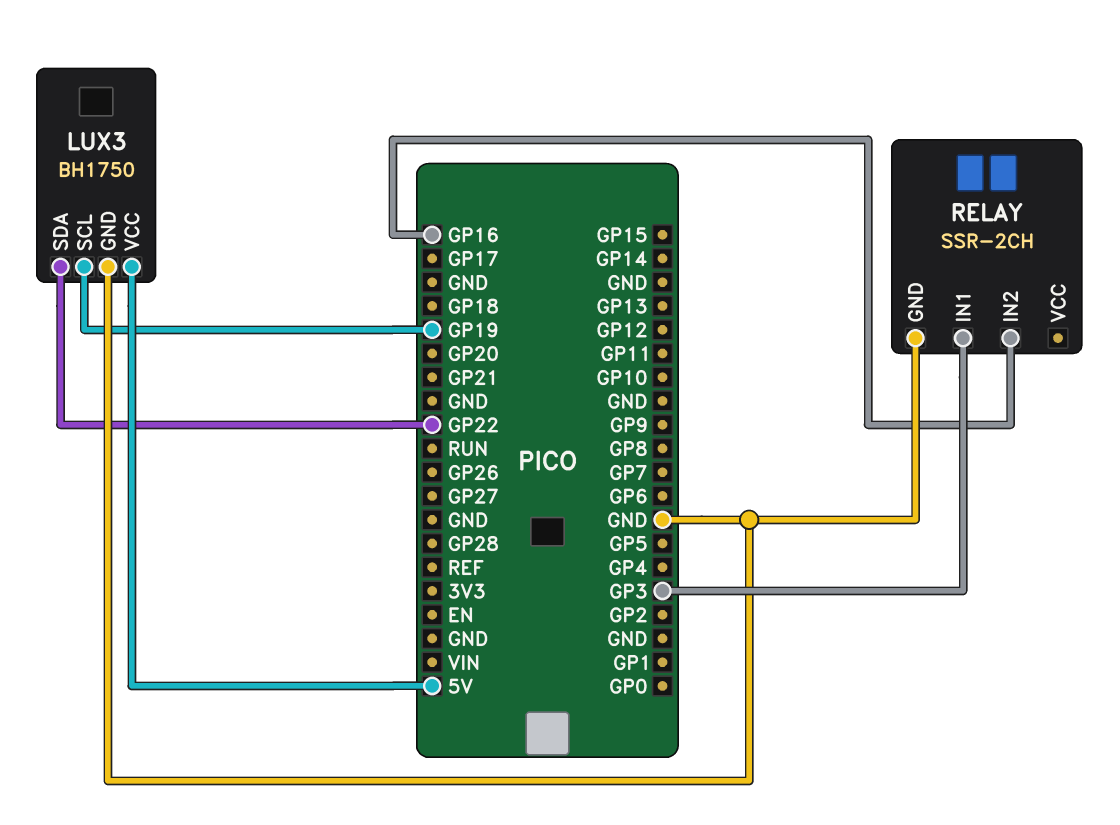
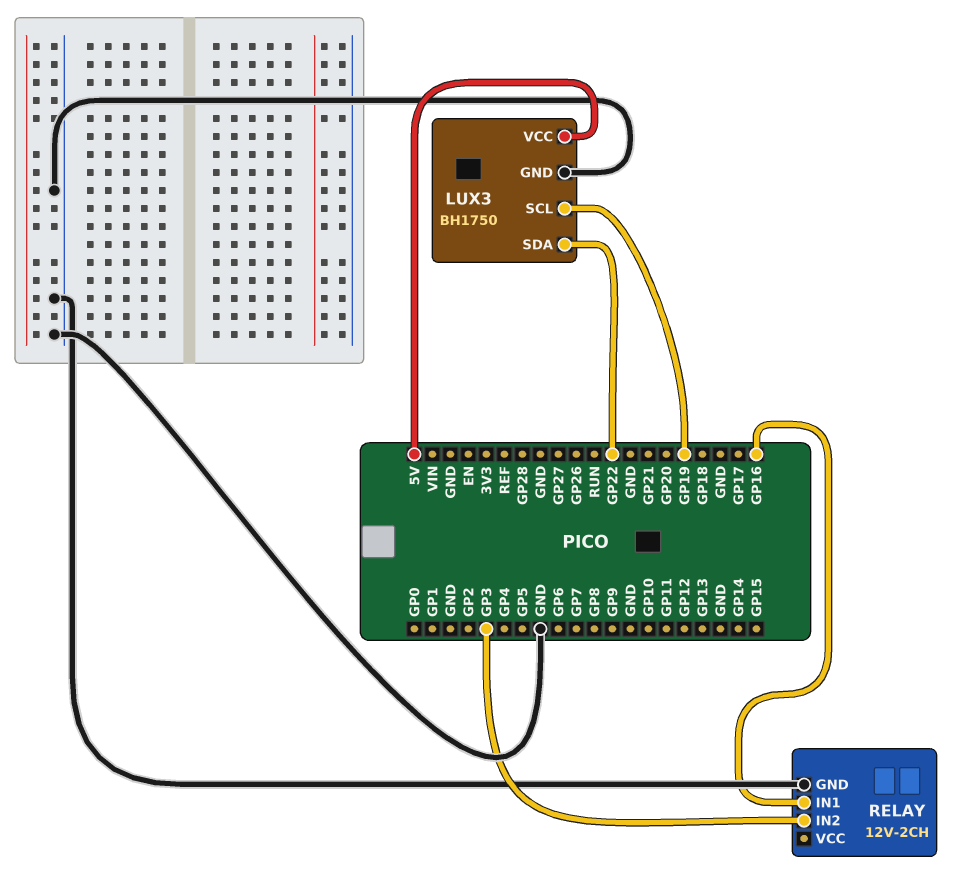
RELAY: SSR-2CH -> 12V-2CH
RELAY pin IN1: GP3 -> GP16
RELAY pin IN2: GP16 -> GP3

